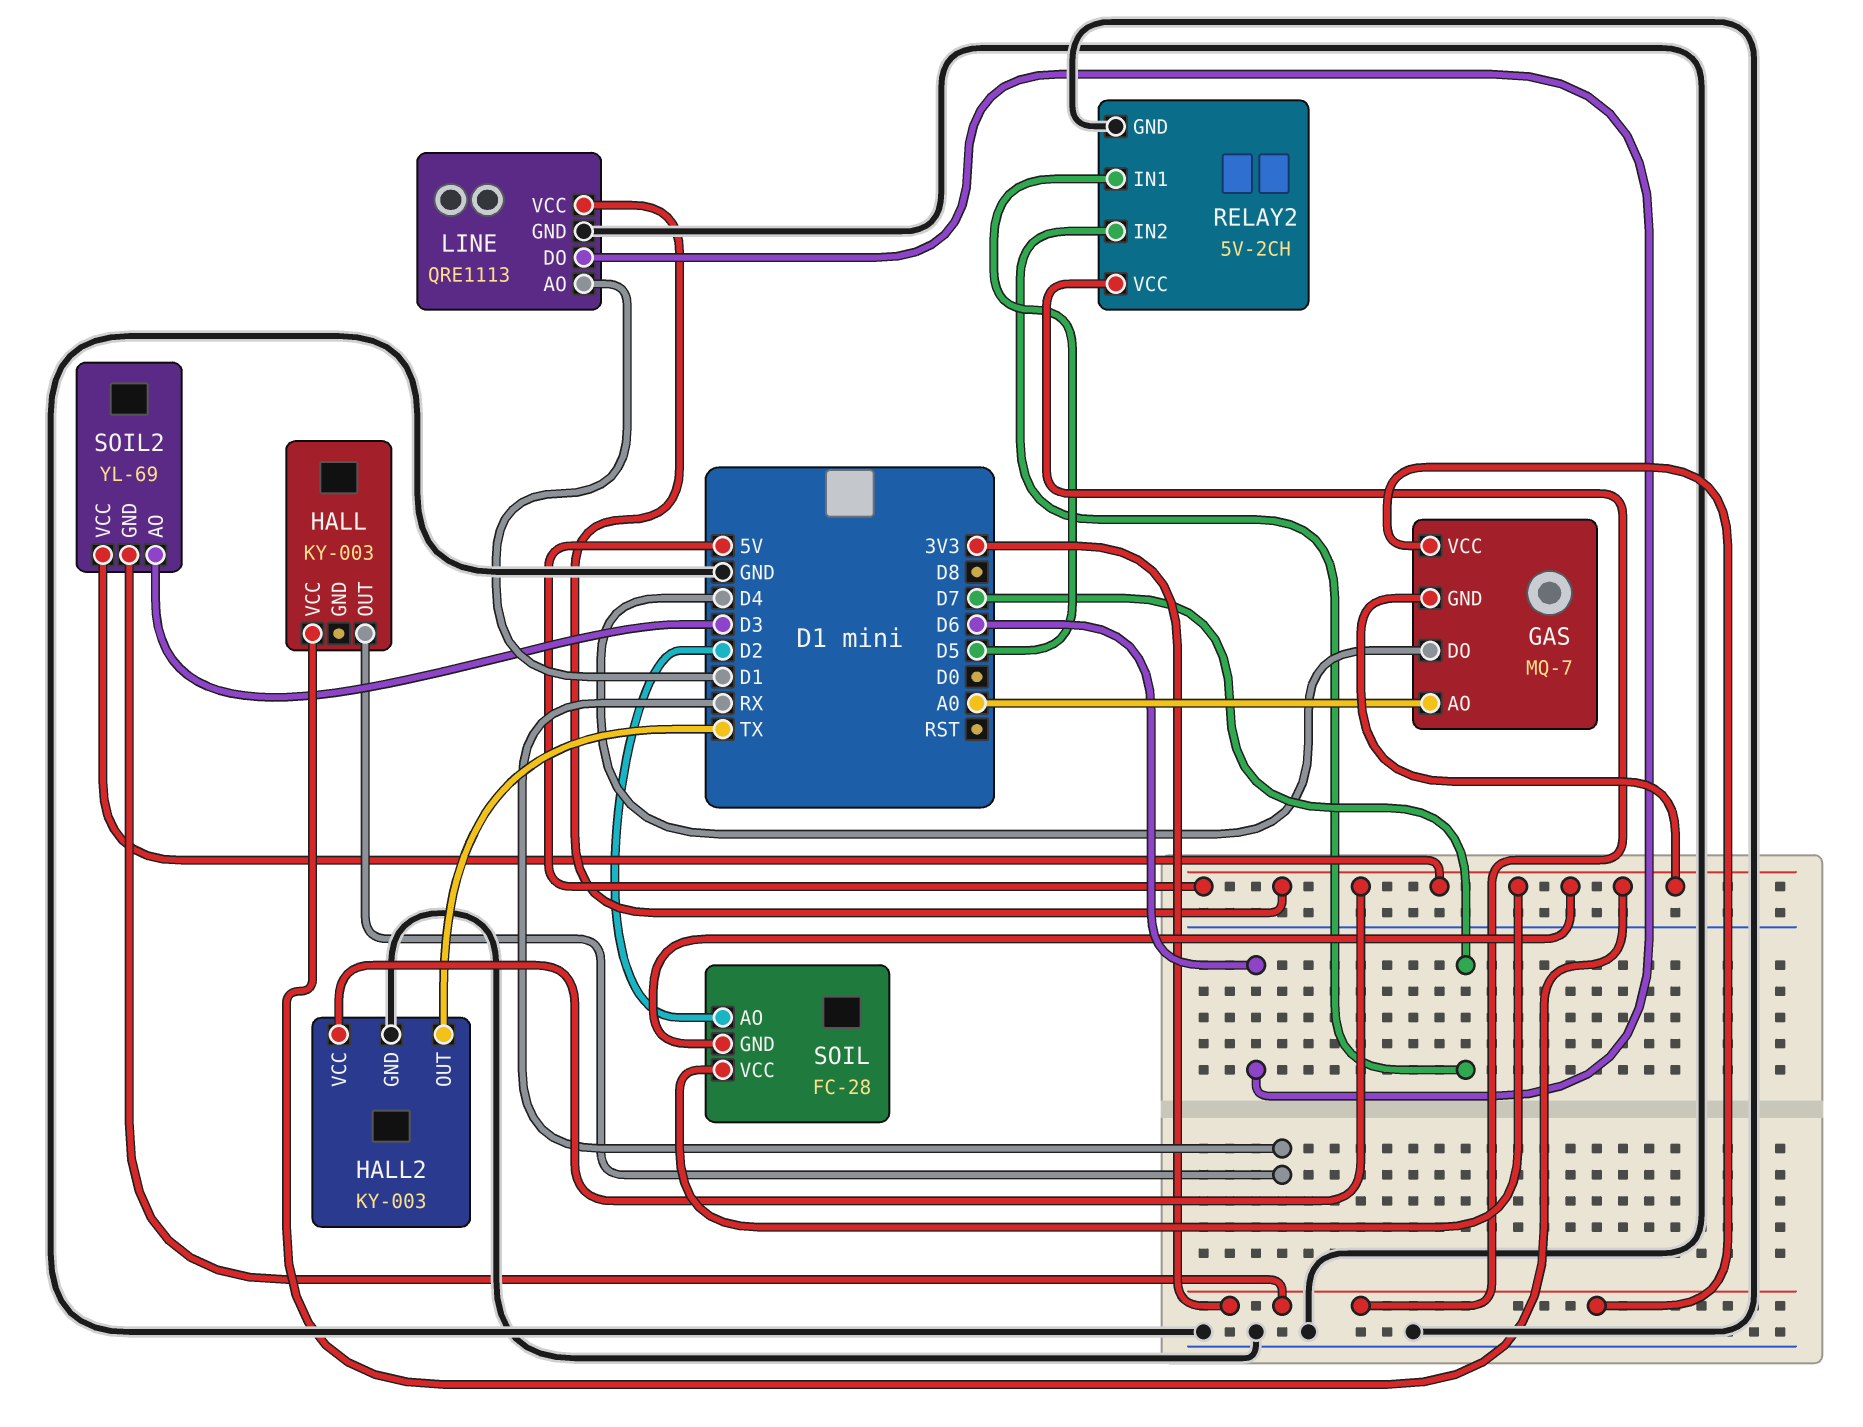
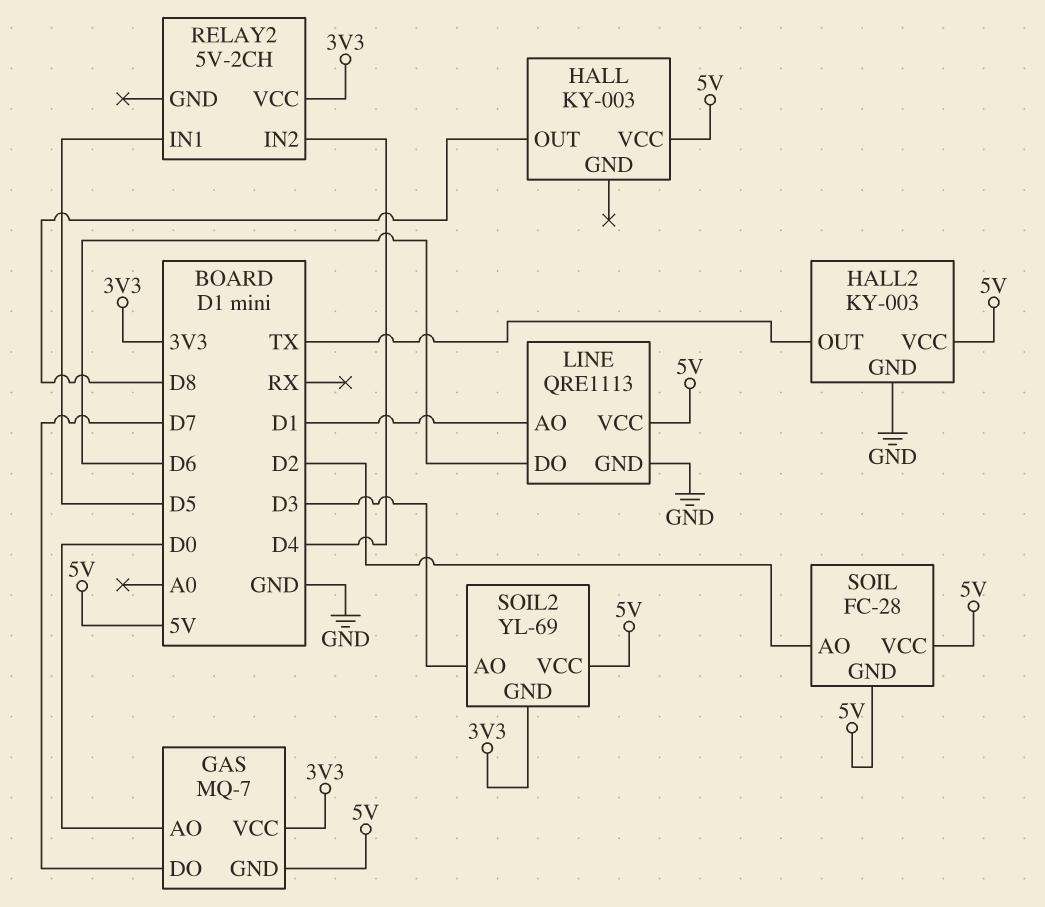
GAS pin AO: A0 -> D0
GAS pin DO: D4 -> D7
HALL pin OUT: RX -> D8
RELAY2 pin GND: GND -> none
RELAY2 pin IN2: D7 -> D4

